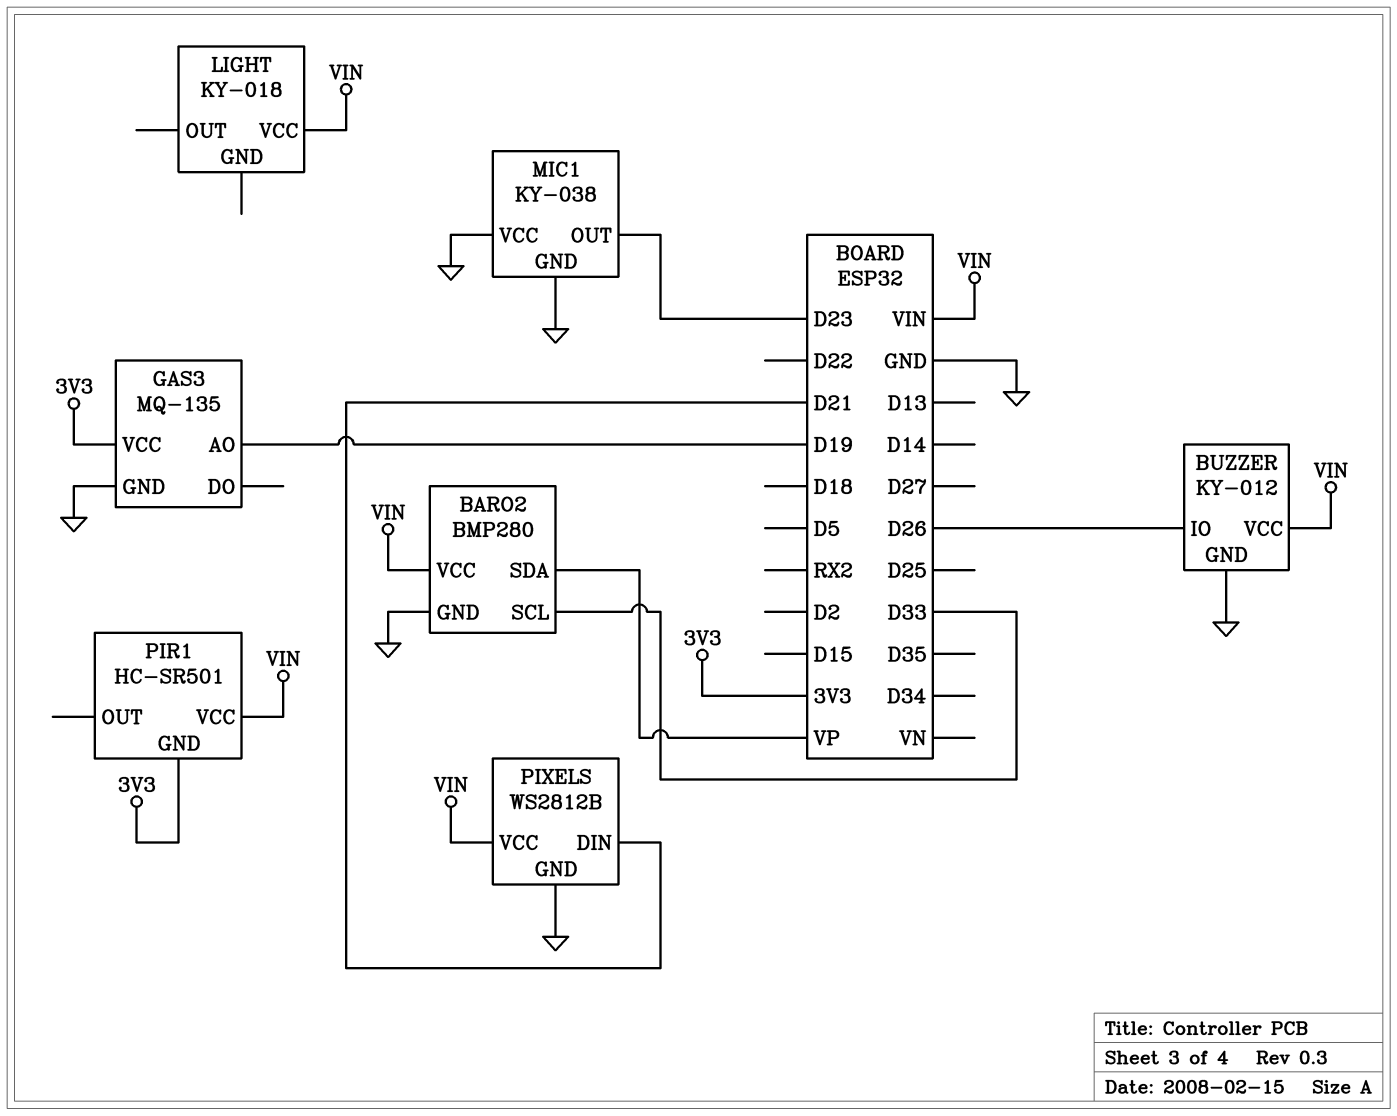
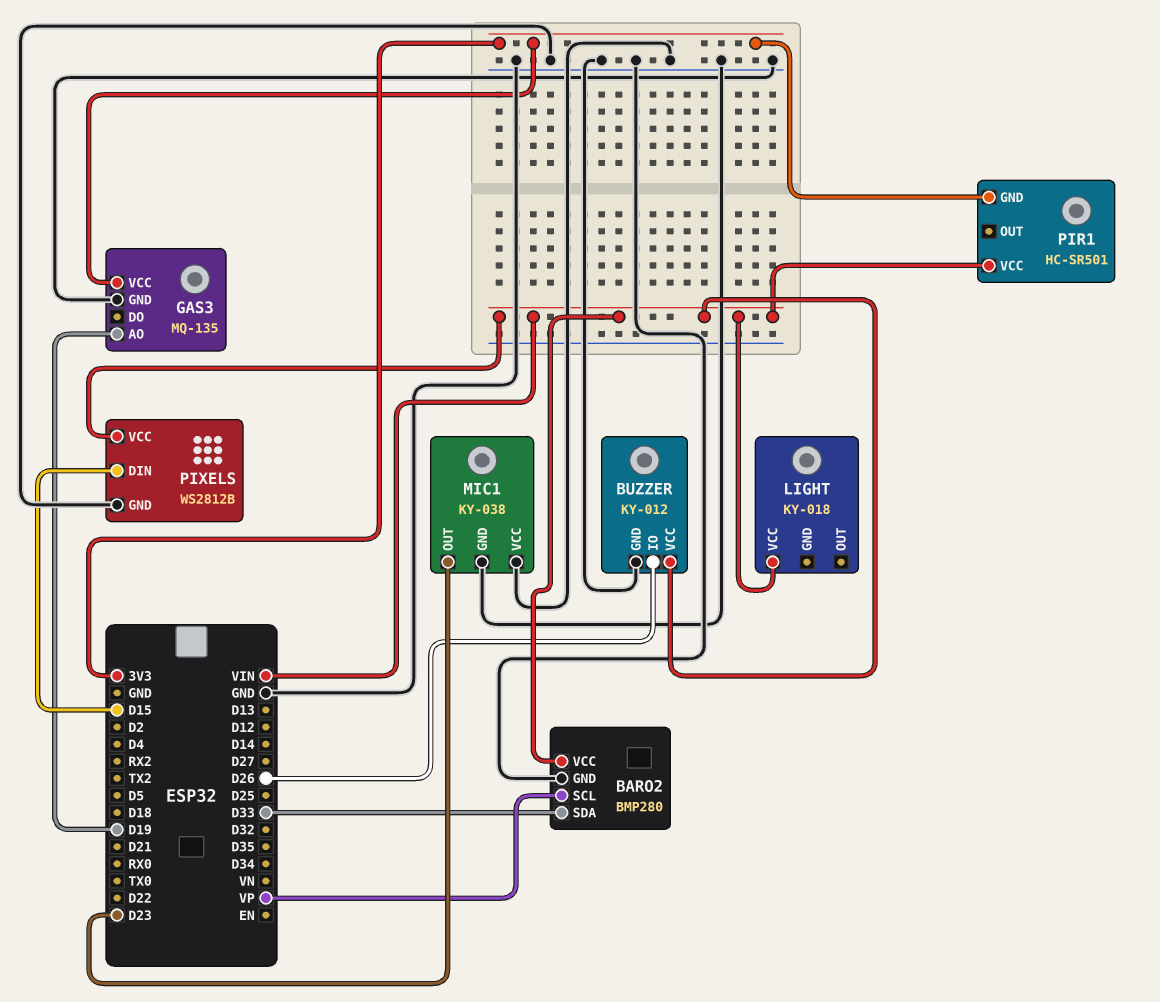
BARO2 pin SCL: D33 -> VP
BARO2 pin SDA: VP -> D33
PIXELS pin DIN: D21 -> D15

